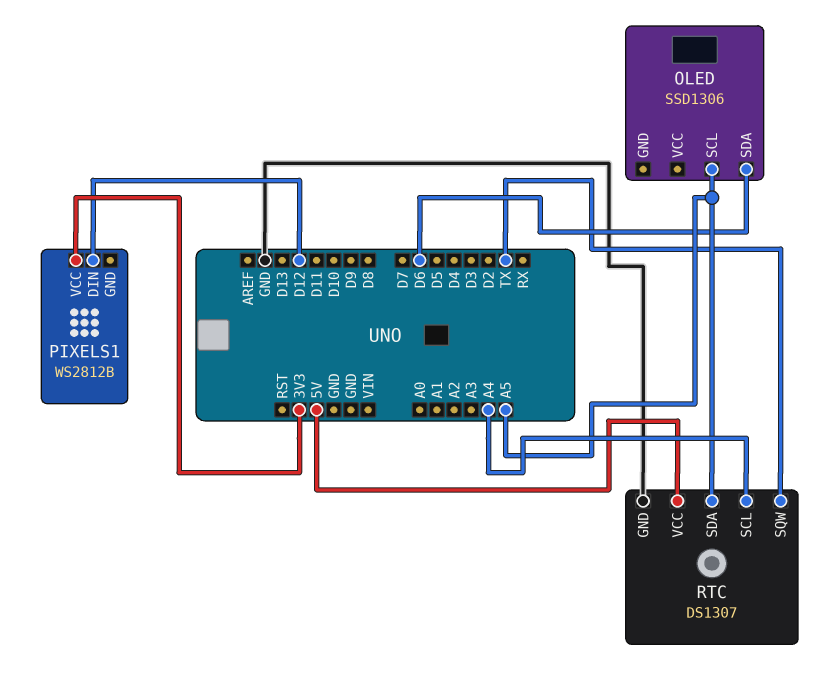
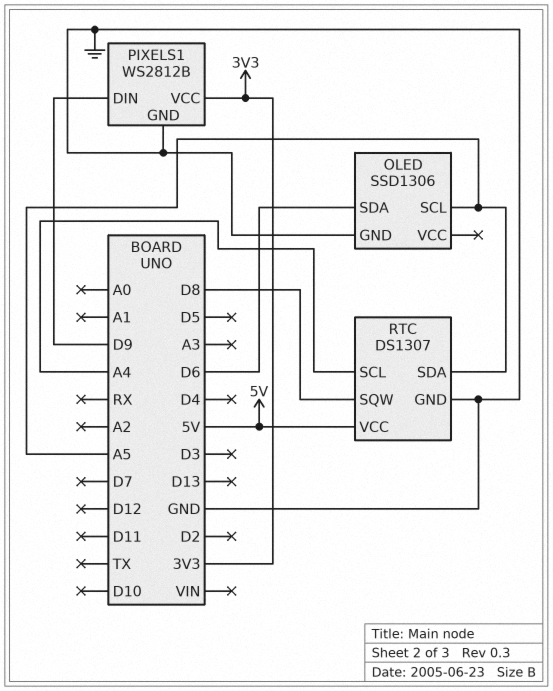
OLED pin GND: none -> GND
PIXELS1 pin DIN: D12 -> D9
PIXELS1 pin GND: none -> GND
RTC pin SQW: TX -> D8

